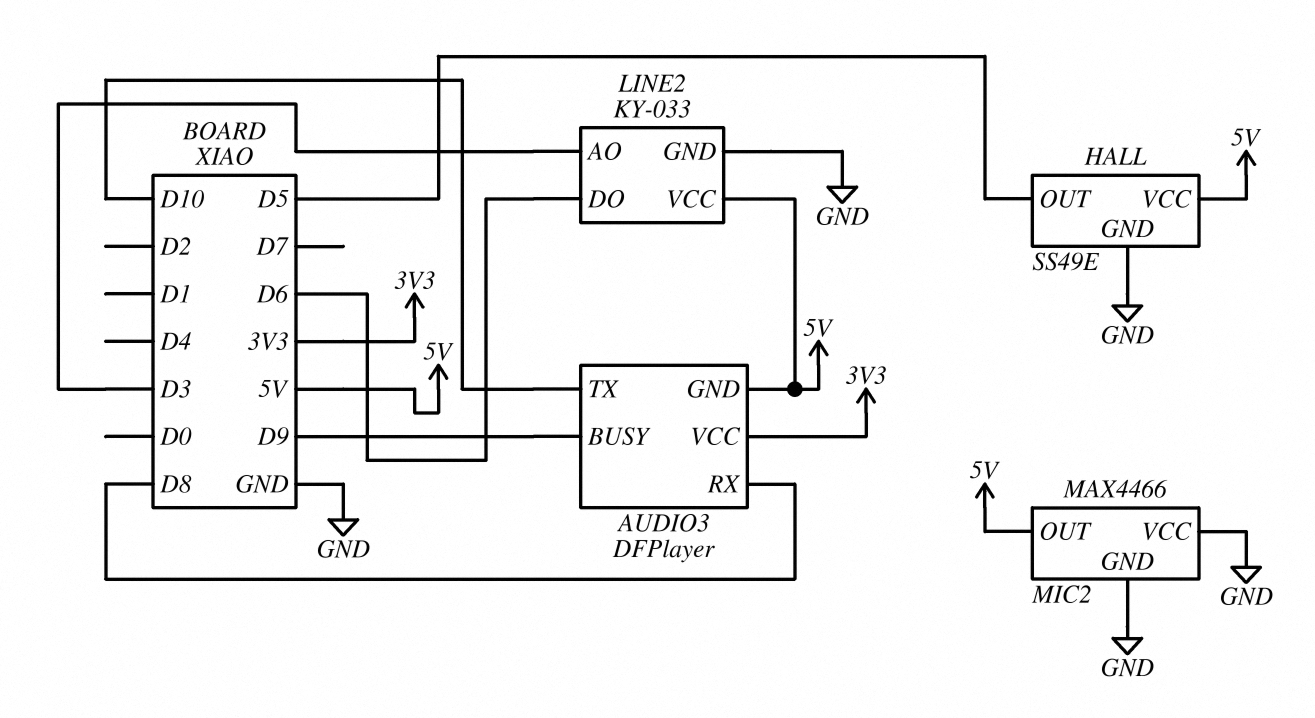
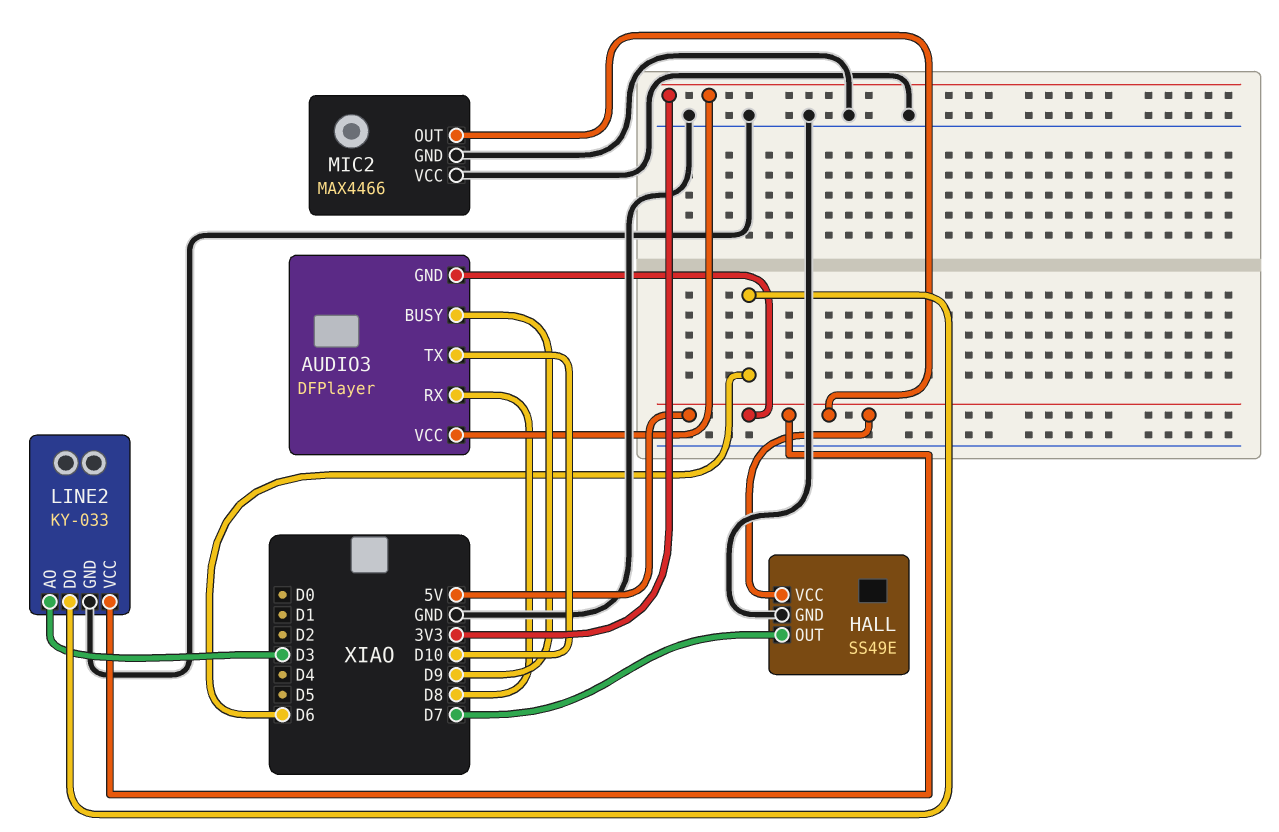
HALL pin OUT: D5 -> D7

